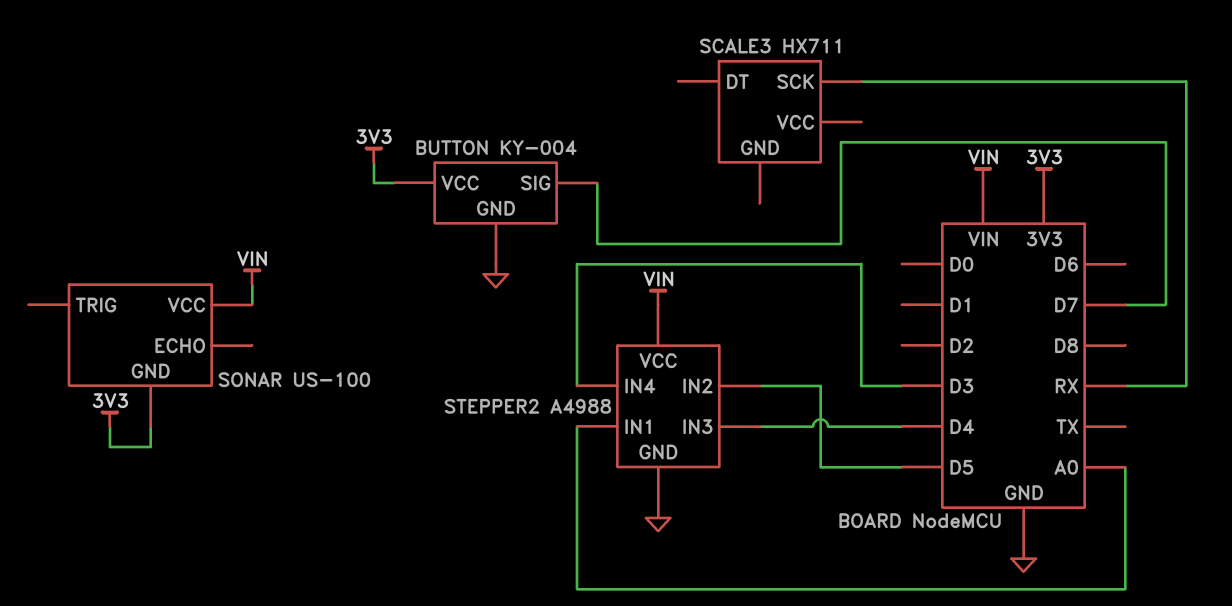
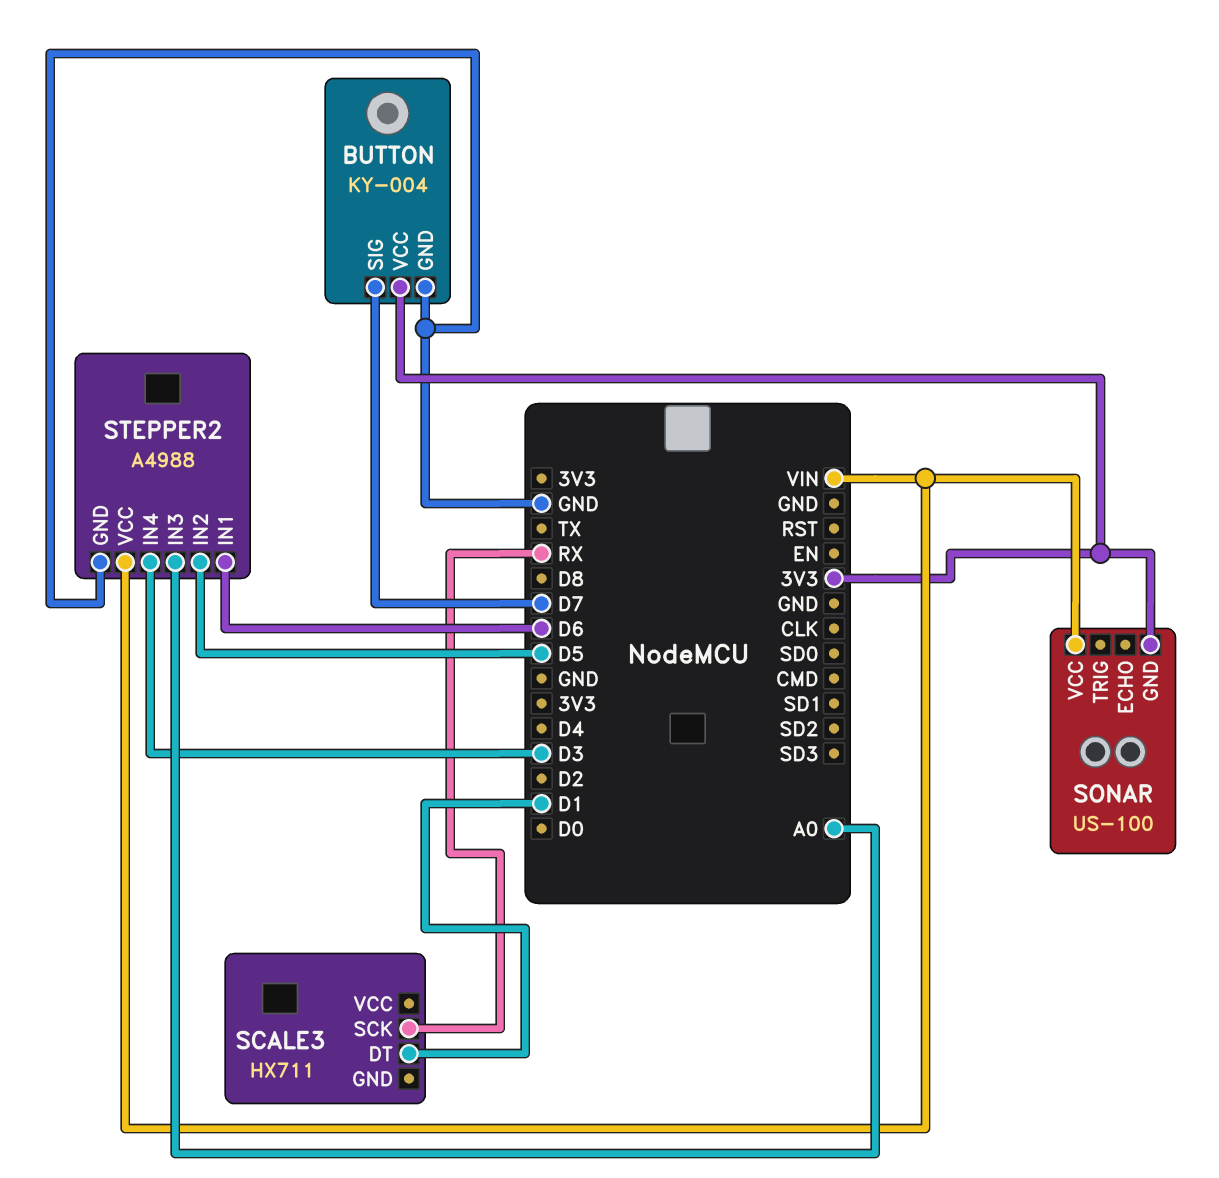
SCALE3 pin DT: none -> D1
STEPPER2 pin IN1: A0 -> D6
STEPPER2 pin IN3: D4 -> A0

